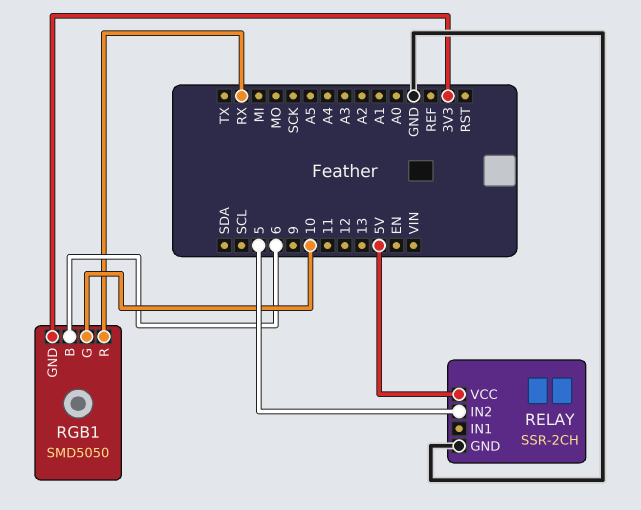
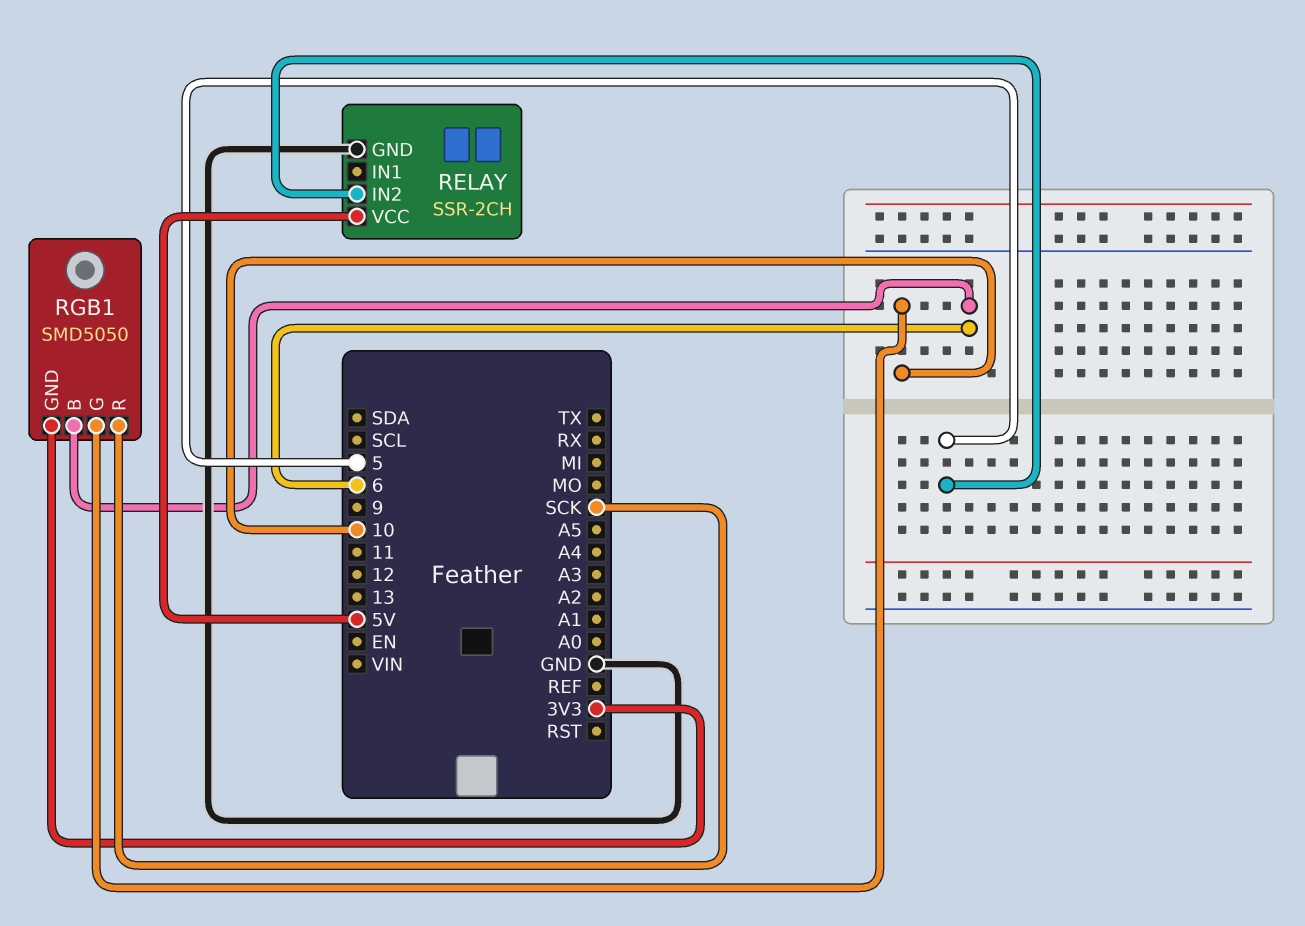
RGB1 pin R: RX -> SCK

